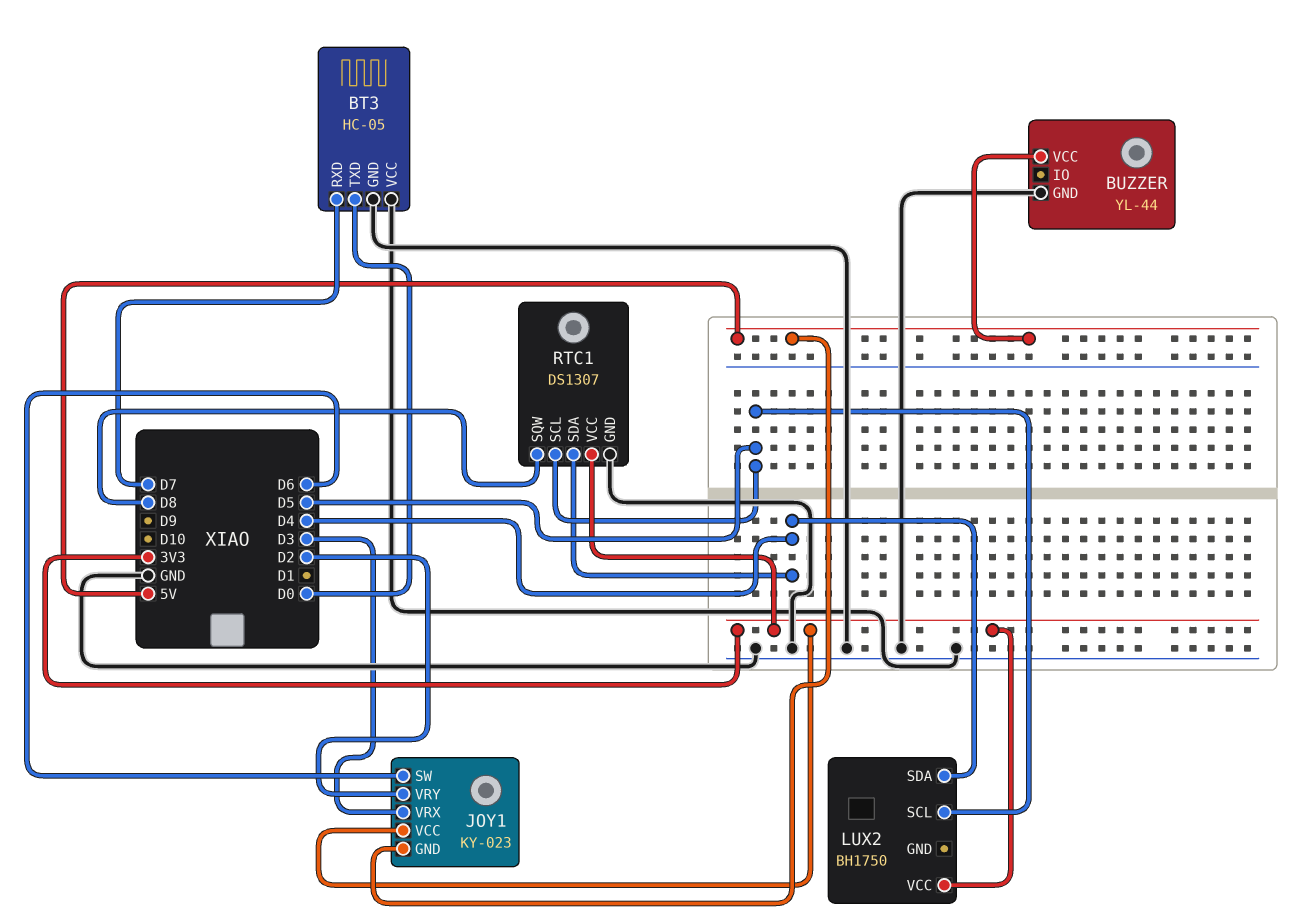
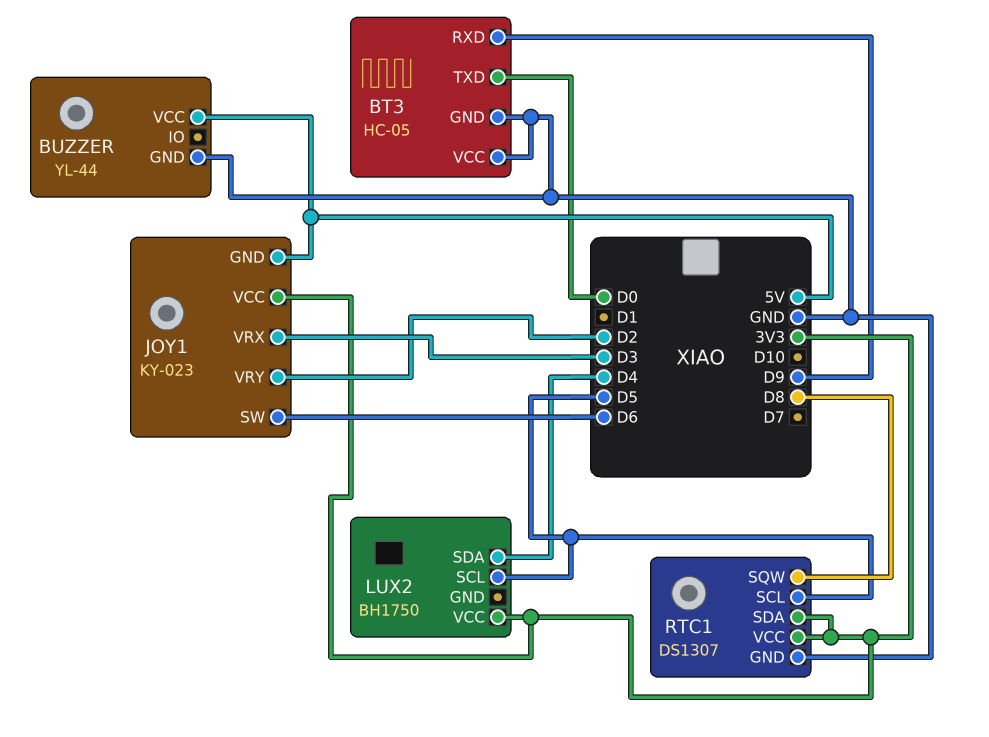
BT3 pin RXD: D7 -> D9
RTC1 pin SDA: D4 -> 3V3

